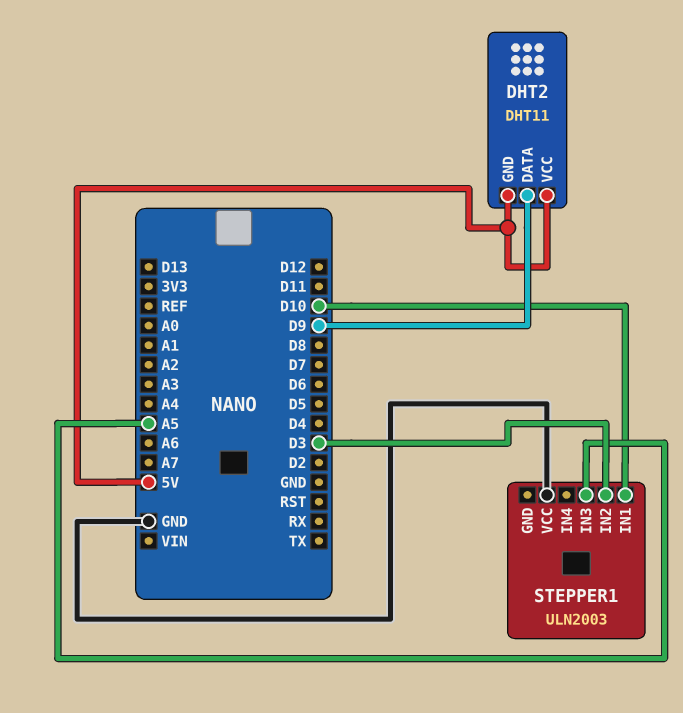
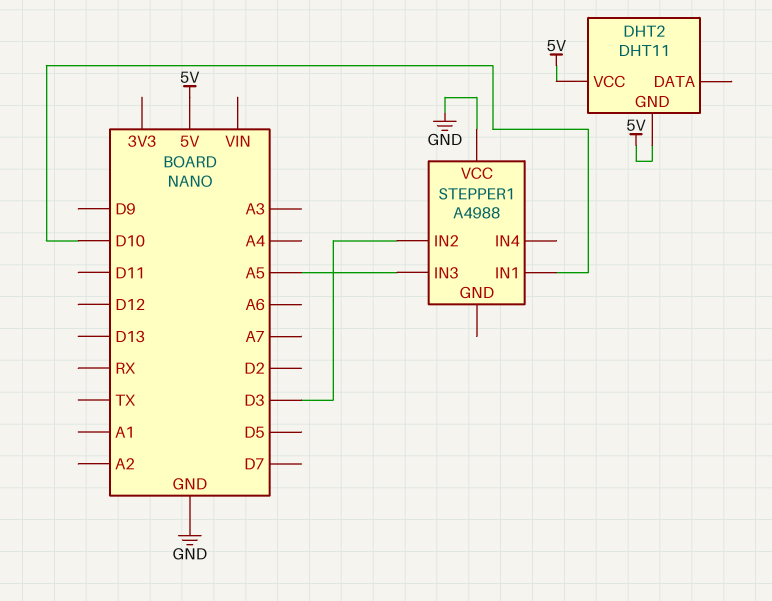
DHT2 pin DATA: D9 -> none
STEPPER1: ULN2003 -> A4988

